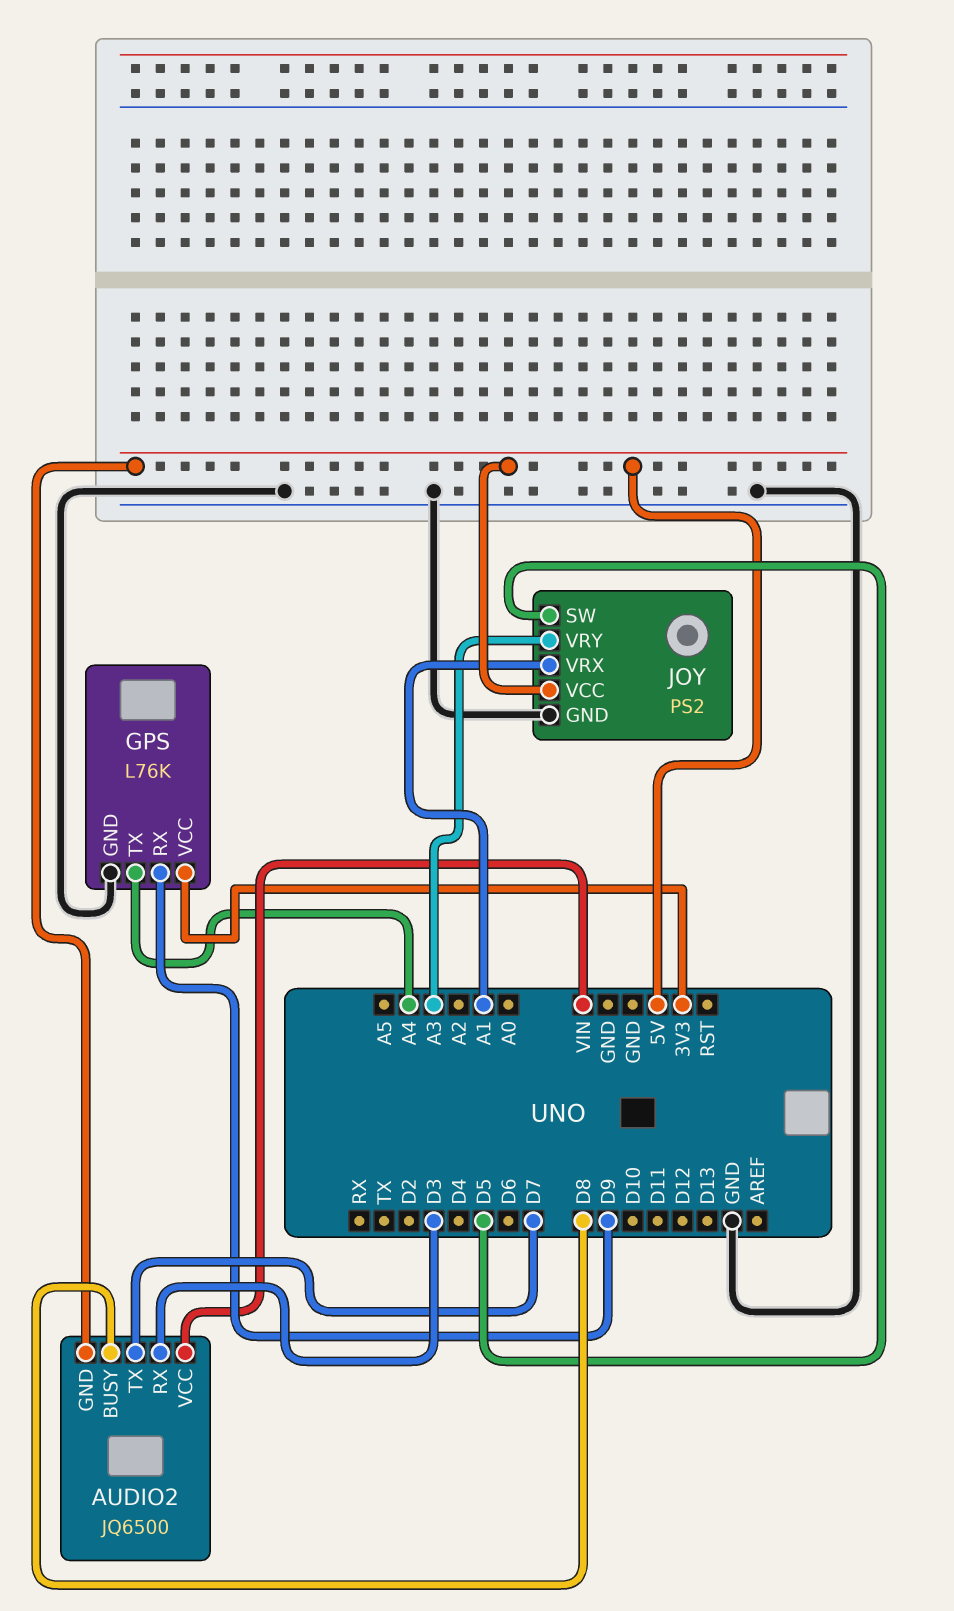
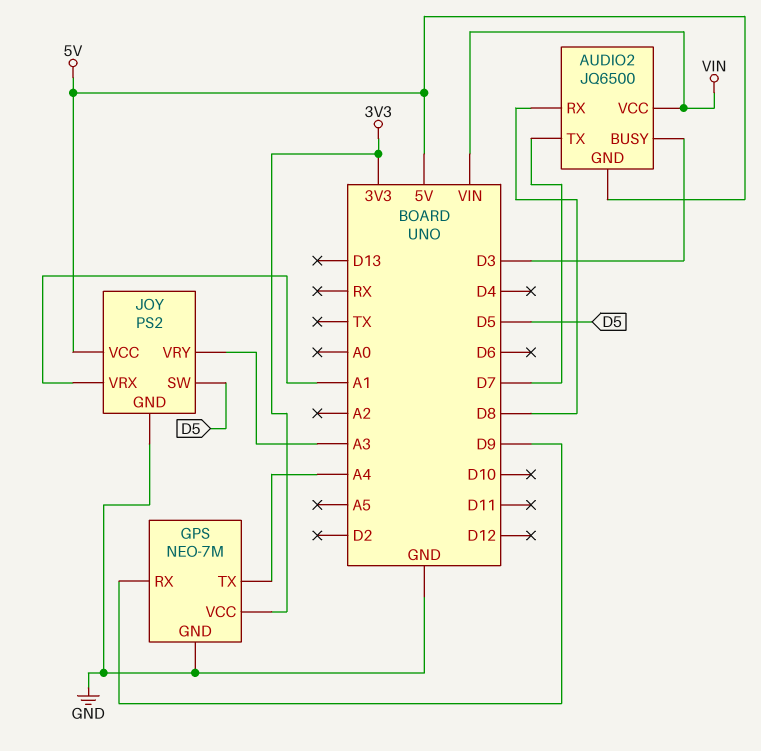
AUDIO2 pin BUSY: D8 -> D3
AUDIO2 pin RX: D3 -> D8
GPS: L76K -> NEO-7M

